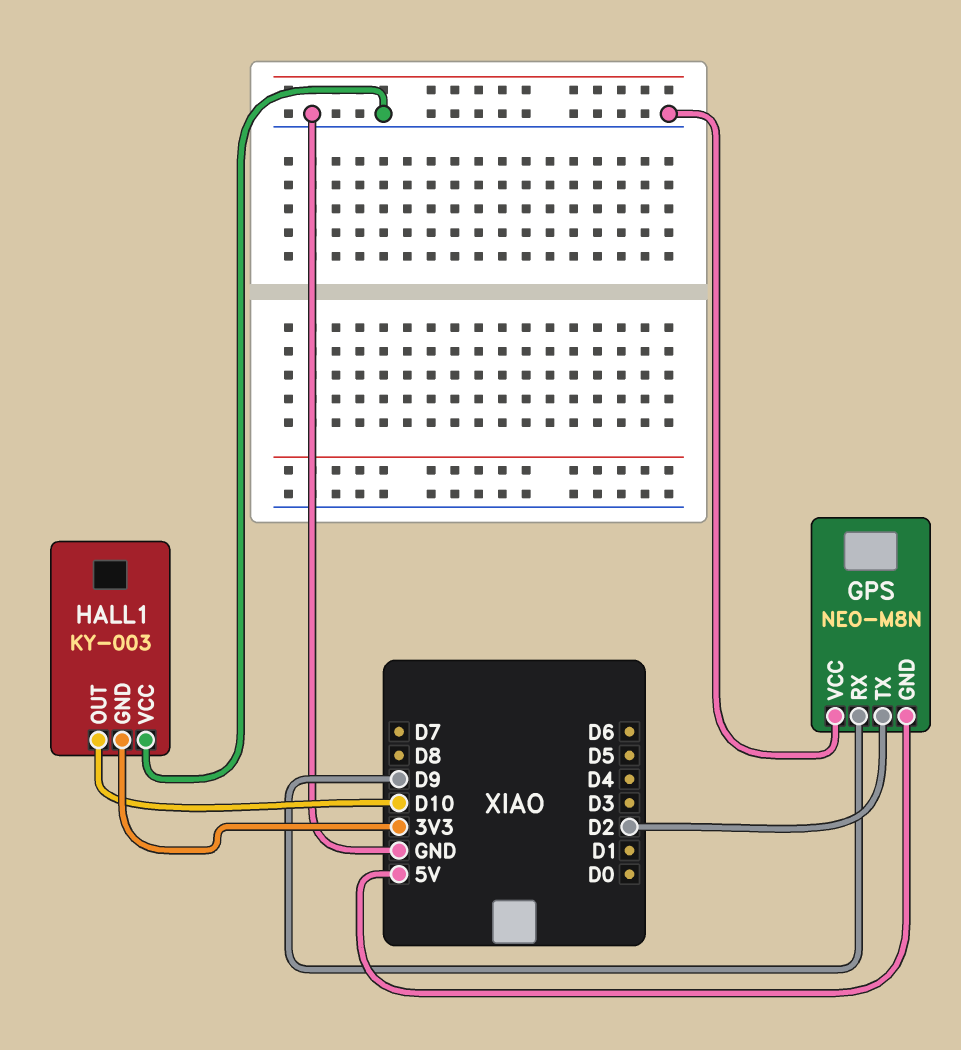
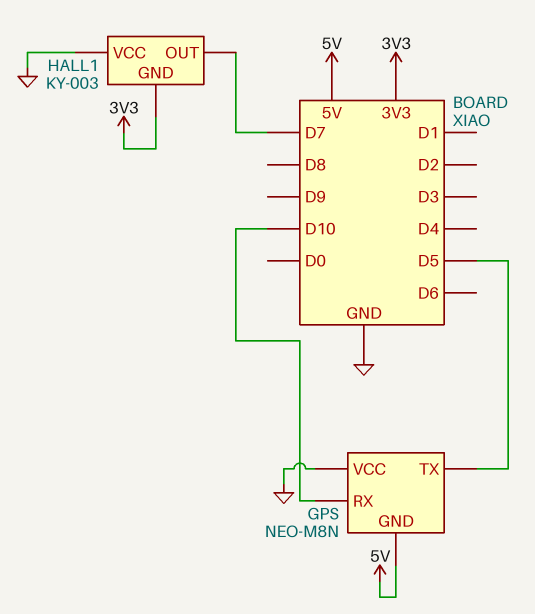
GPS pin RX: D9 -> D10
GPS pin TX: D2 -> D5
HALL1 pin OUT: D10 -> D7

